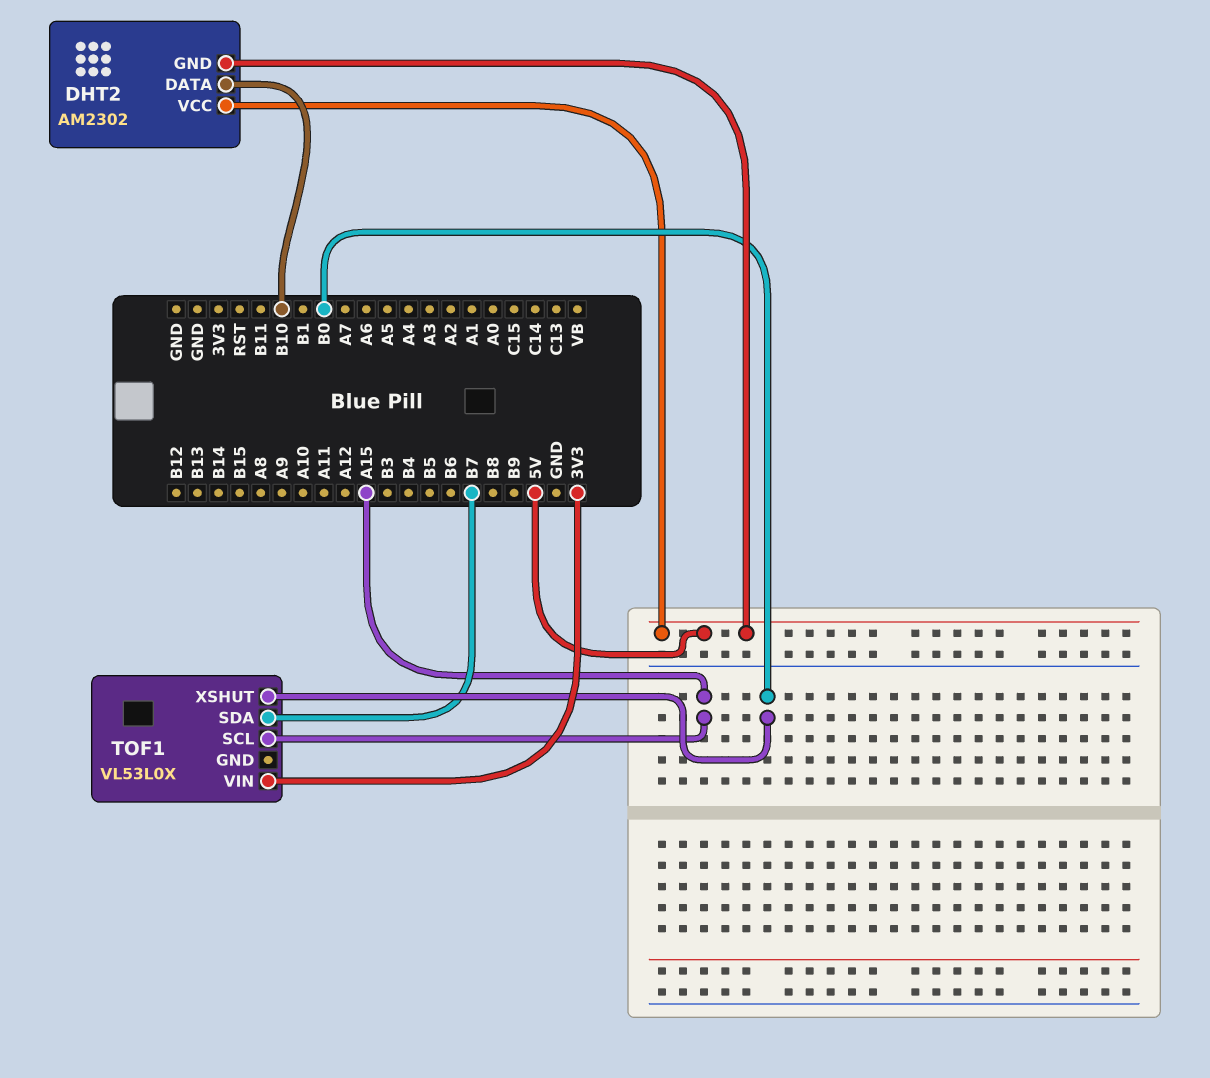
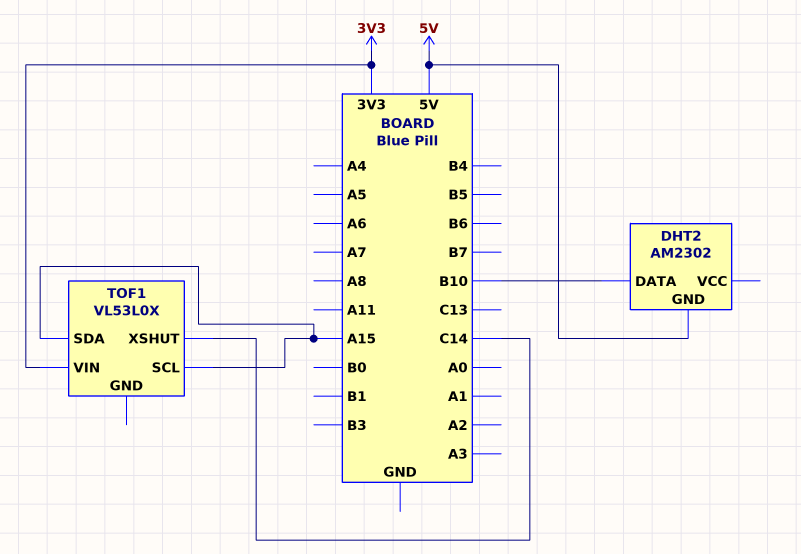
DHT2 pin VCC: 5V -> none
TOF1 pin SDA: B7 -> A15
TOF1 pin XSHUT: B0 -> C14

